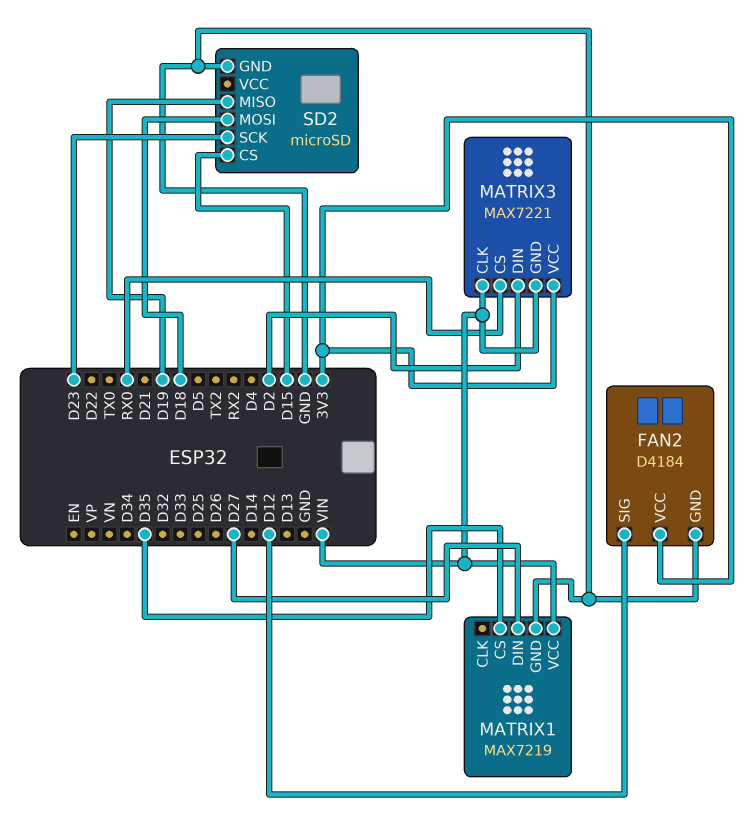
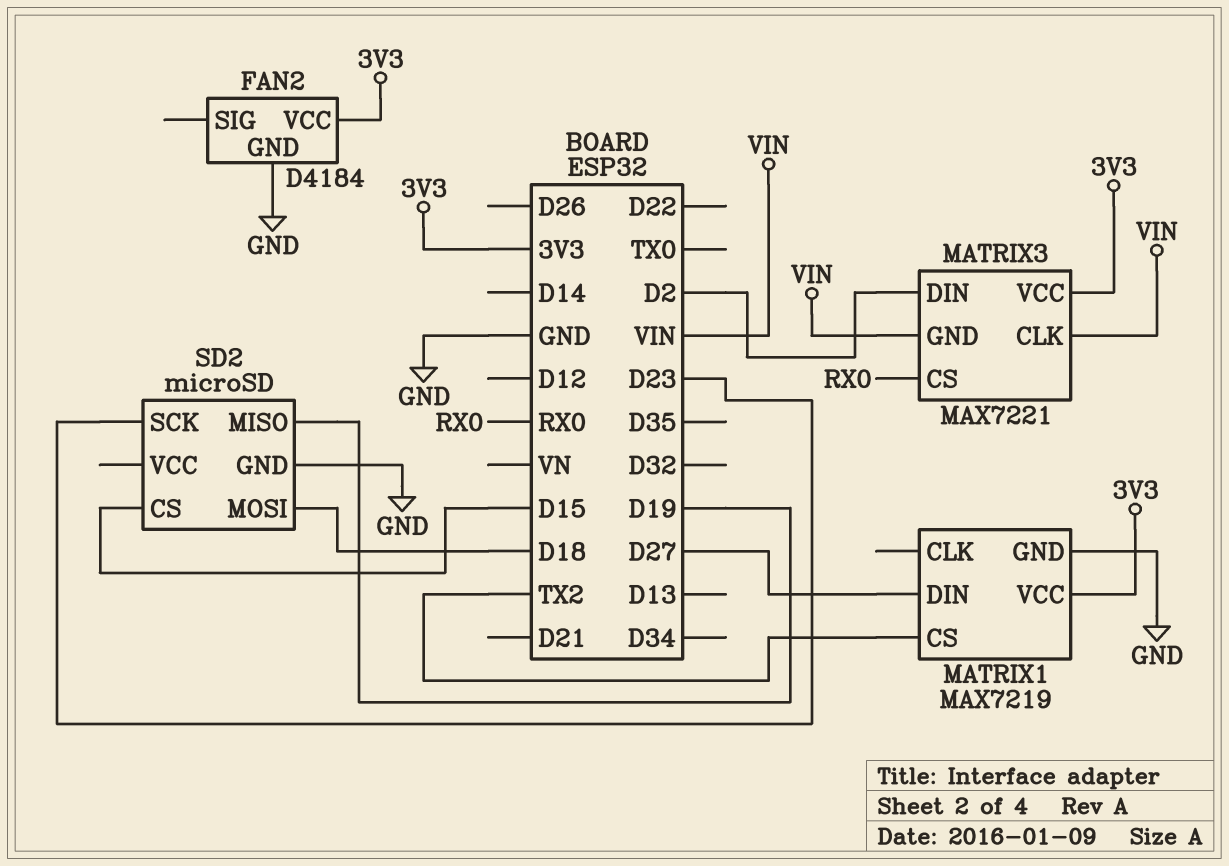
FAN2 pin SIG: D12 -> none
MATRIX1 pin CS: D35 -> TX2
MATRIX1 pin VCC: VIN -> 3V3

